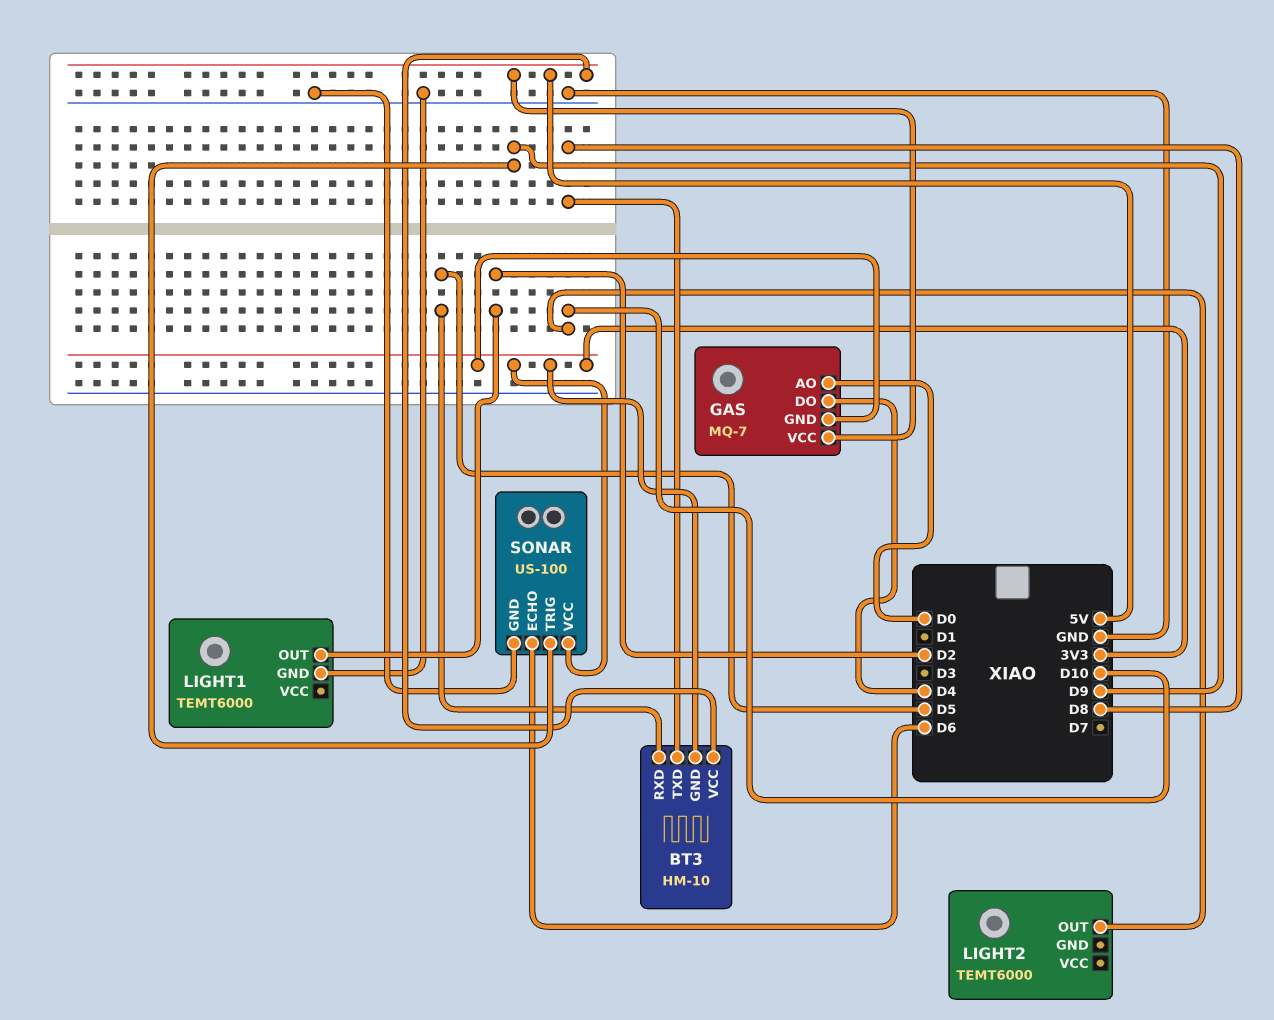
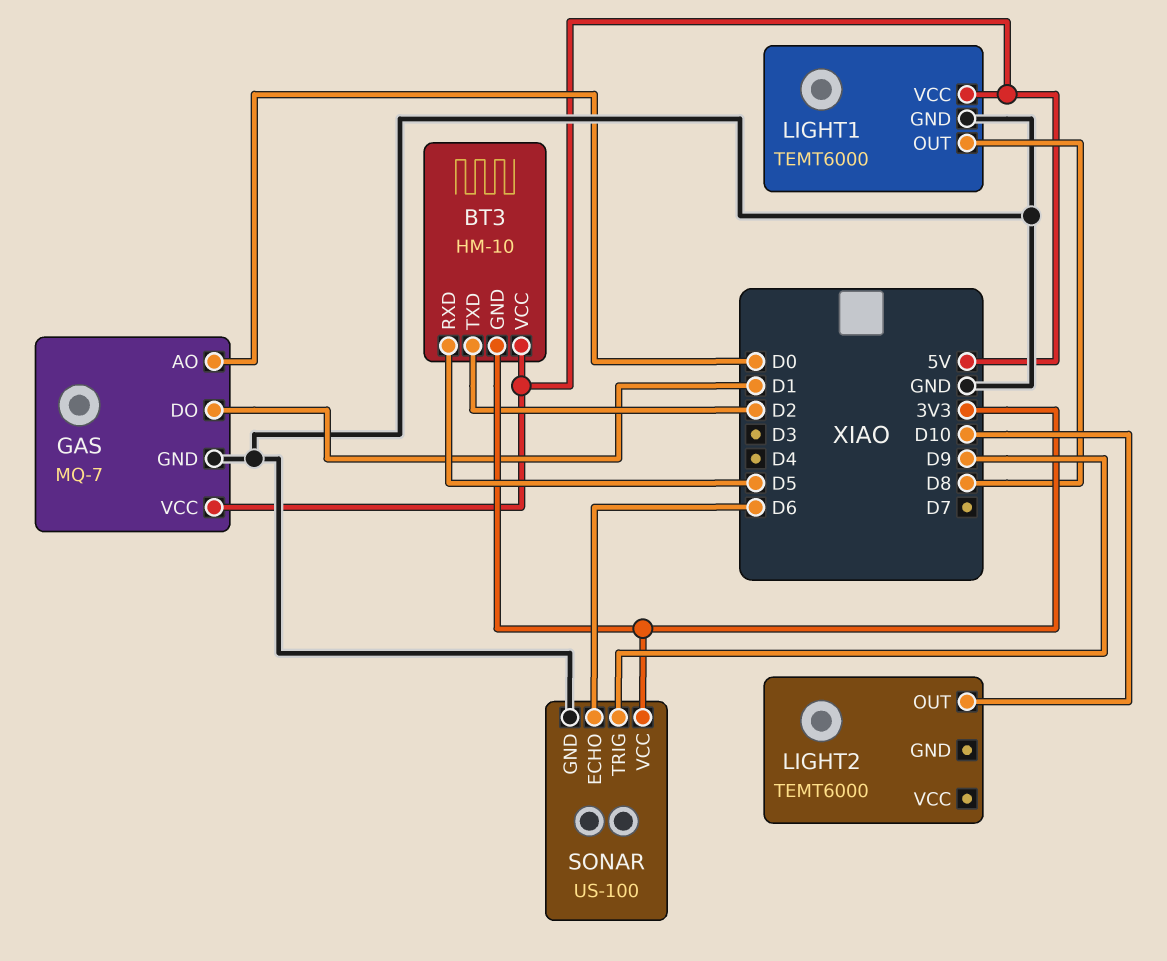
BT3 pin TXD: D8 -> D2
GAS pin DO: D4 -> D1
GAS pin GND: 3V3 -> GND
LIGHT1 pin OUT: D2 -> D8
LIGHT1 pin VCC: none -> 5V

